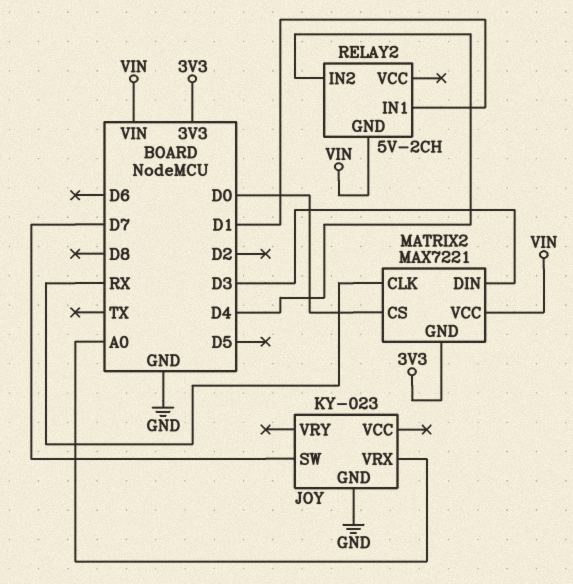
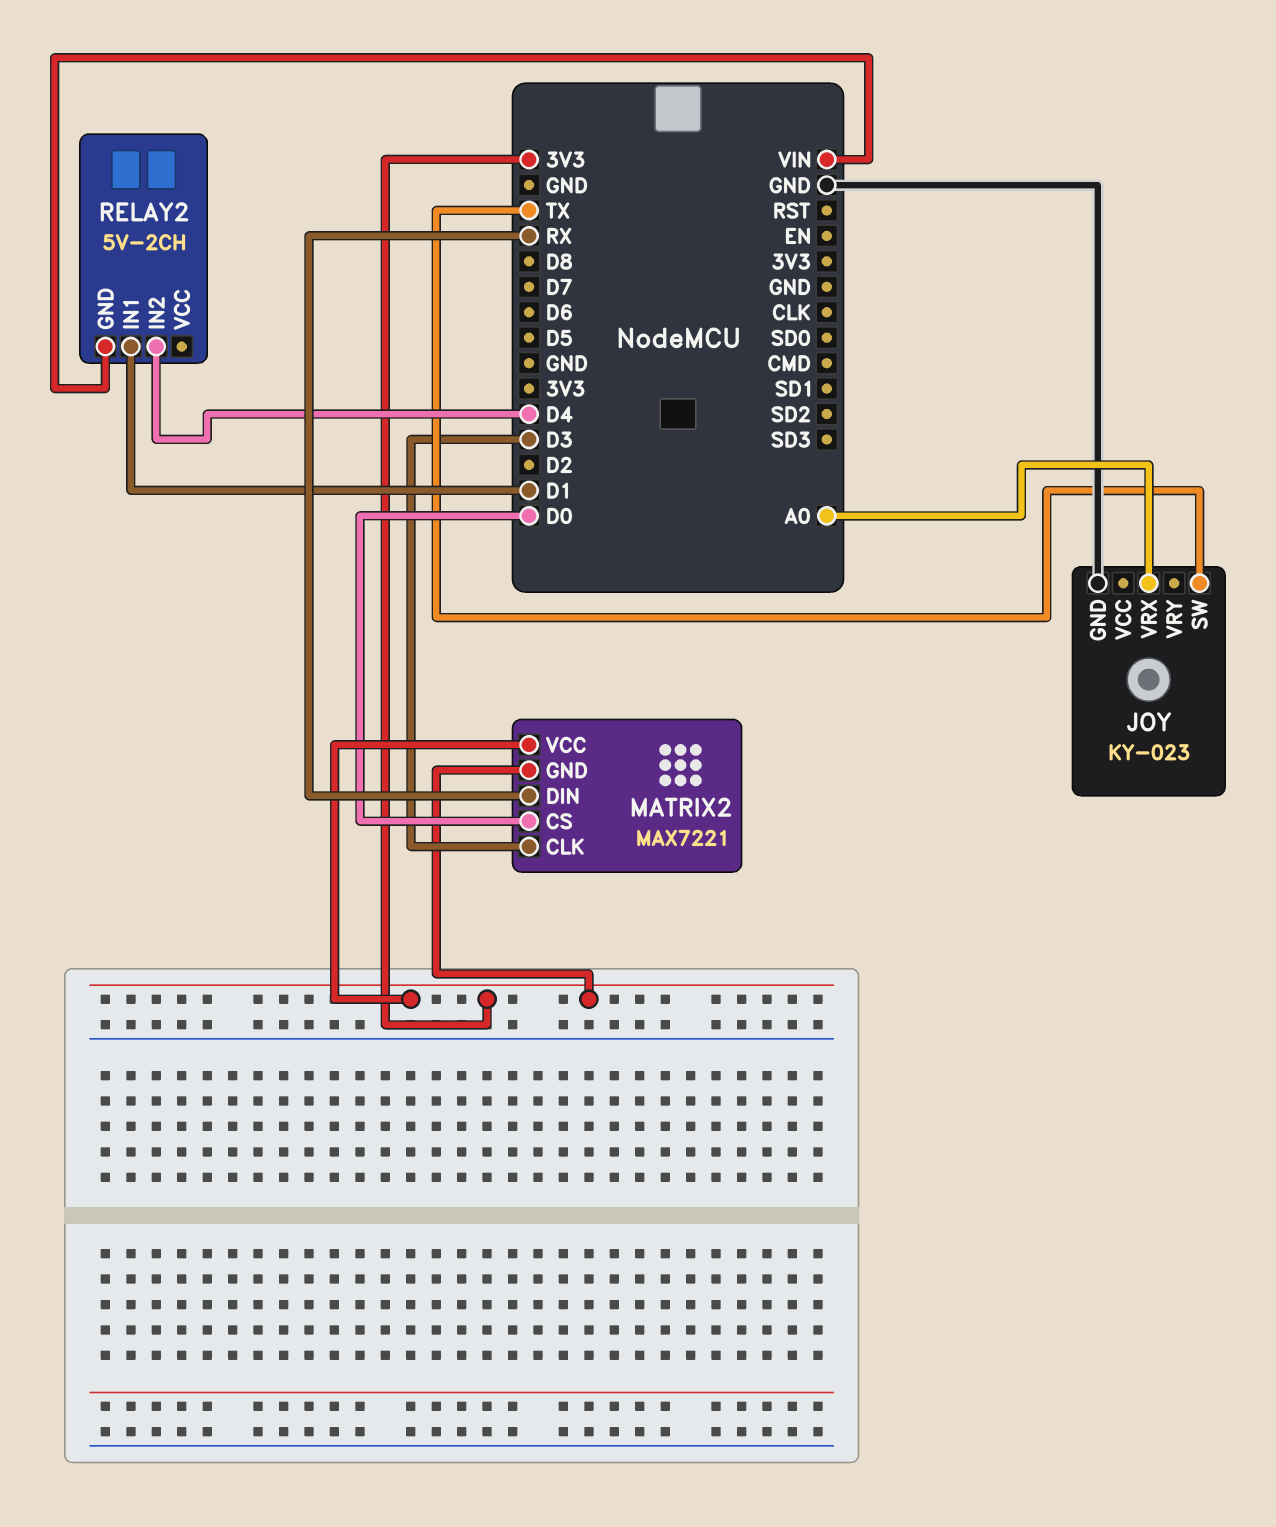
JOY pin SW: D7 -> TX
MATRIX2 pin CLK: RX -> D3
MATRIX2 pin DIN: D3 -> RX
MATRIX2 pin VCC: VIN -> 3V3

